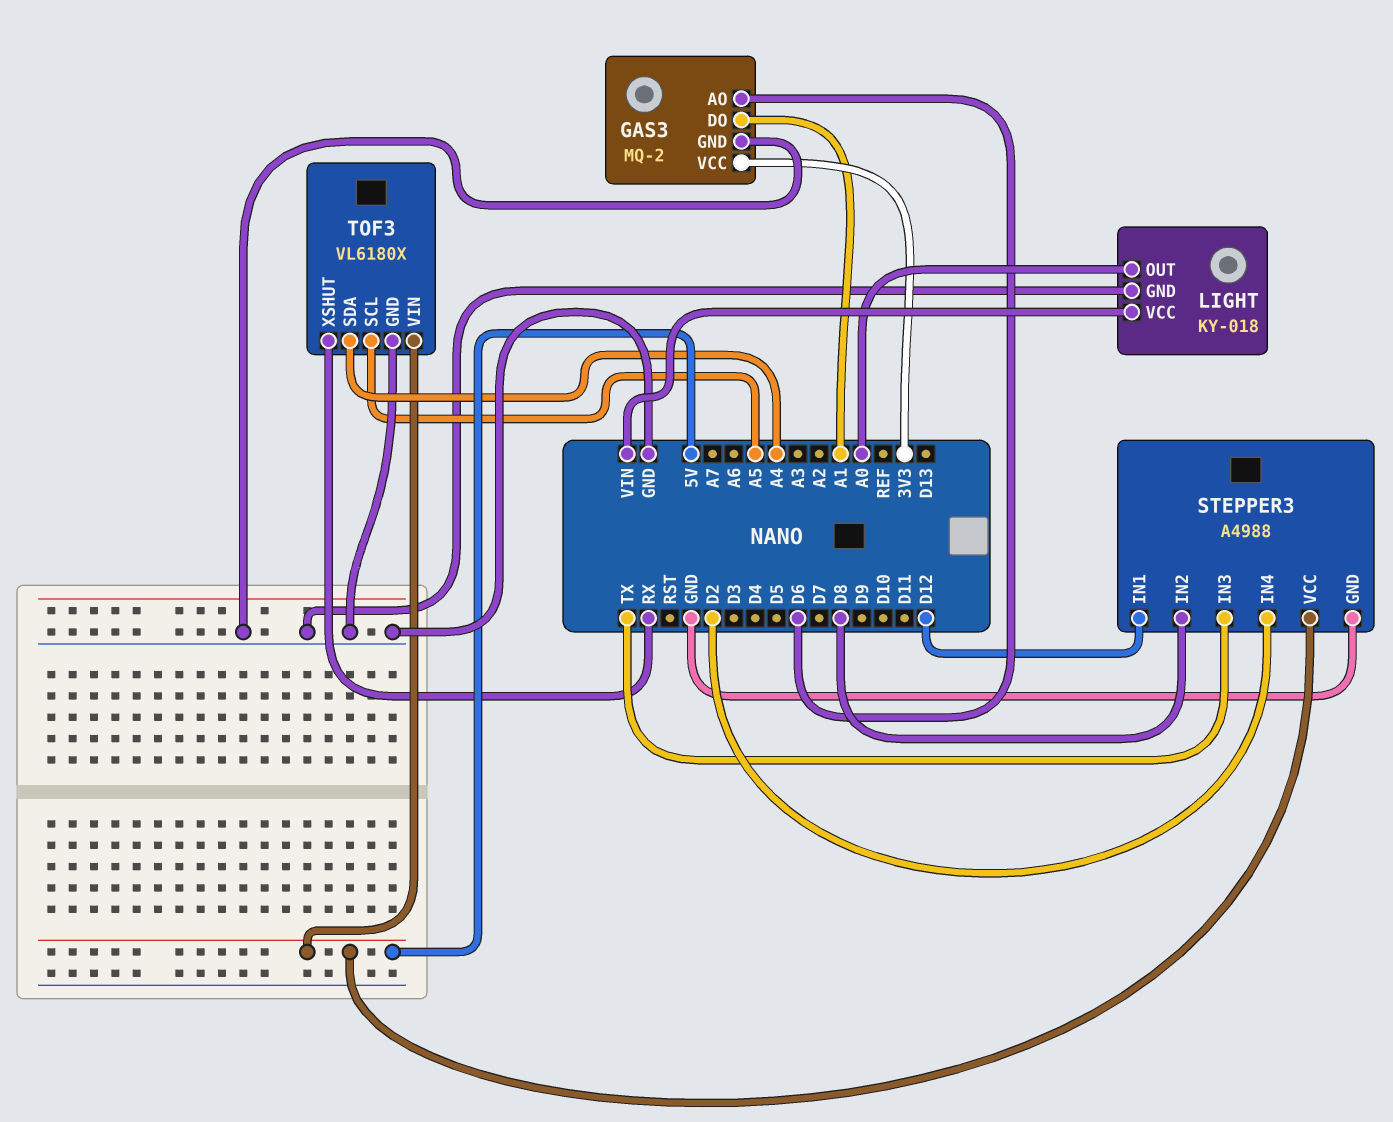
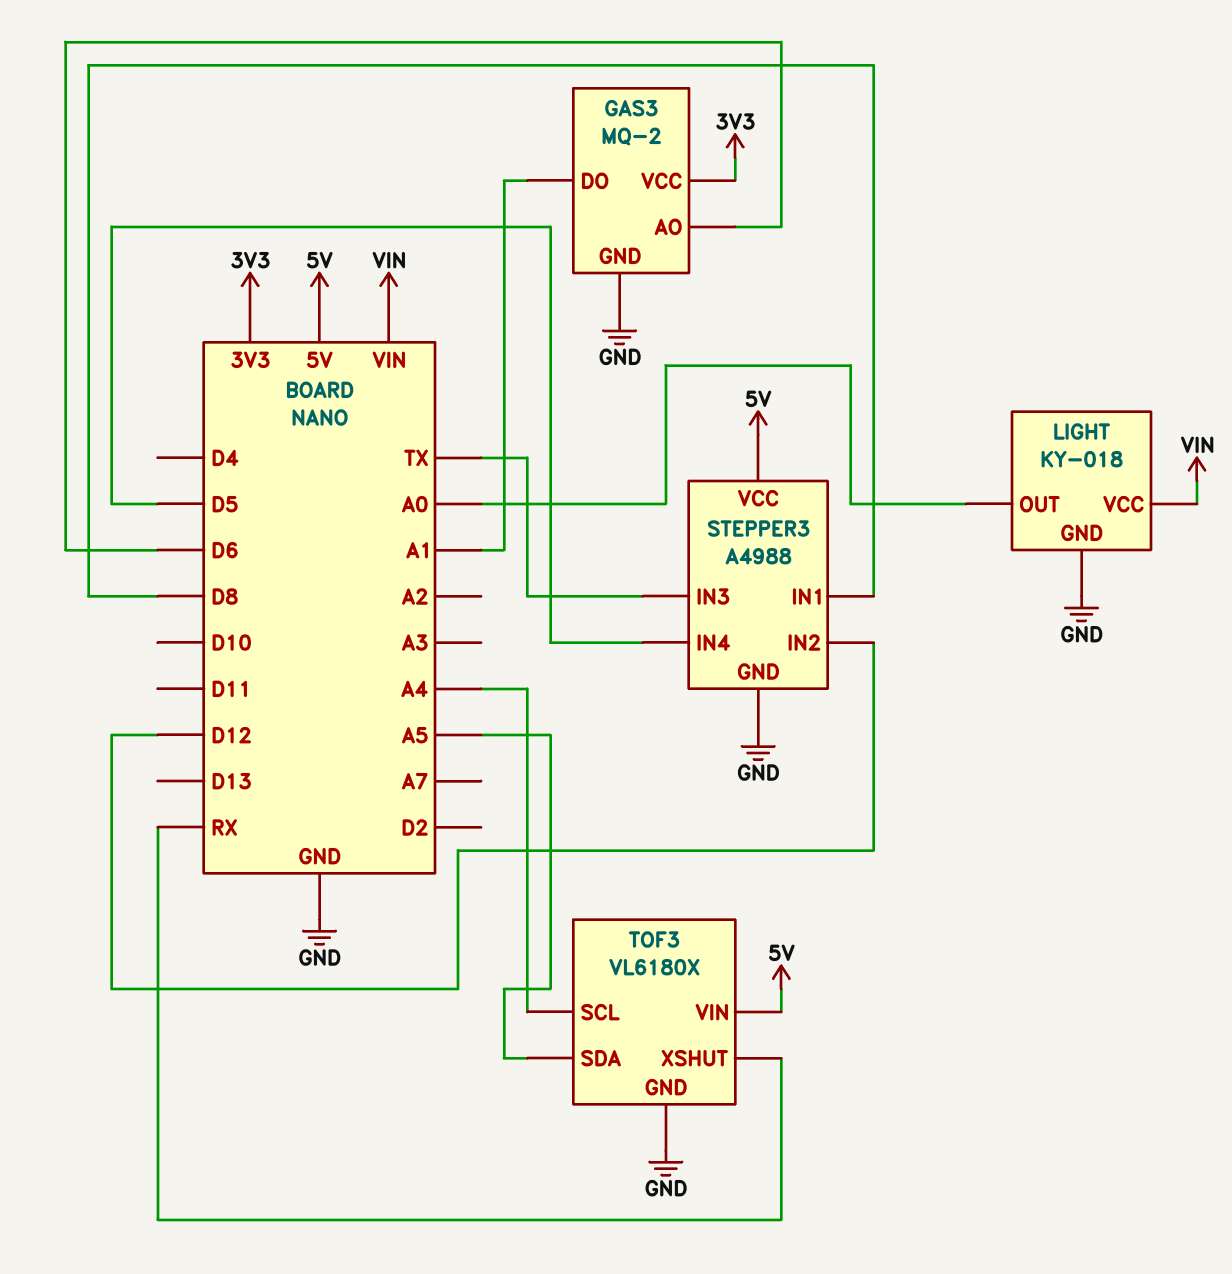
STEPPER3 pin IN1: D12 -> D8
STEPPER3 pin IN2: D8 -> D12
STEPPER3 pin IN4: D2 -> D5
TOF3 pin SCL: A5 -> A4
TOF3 pin SDA: A4 -> A5

